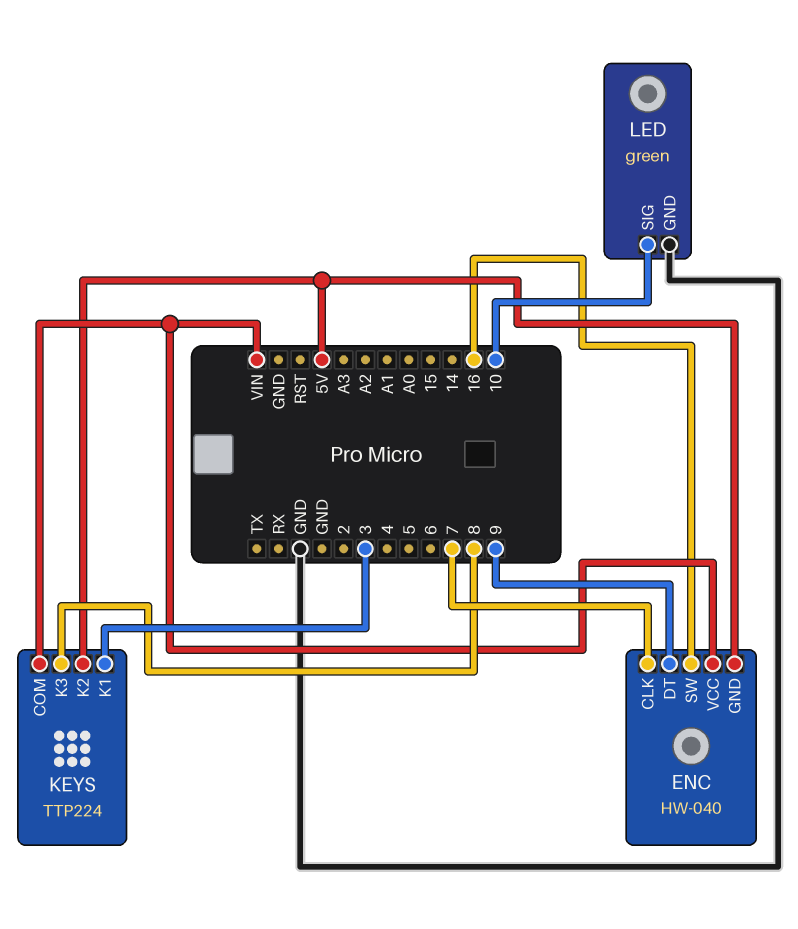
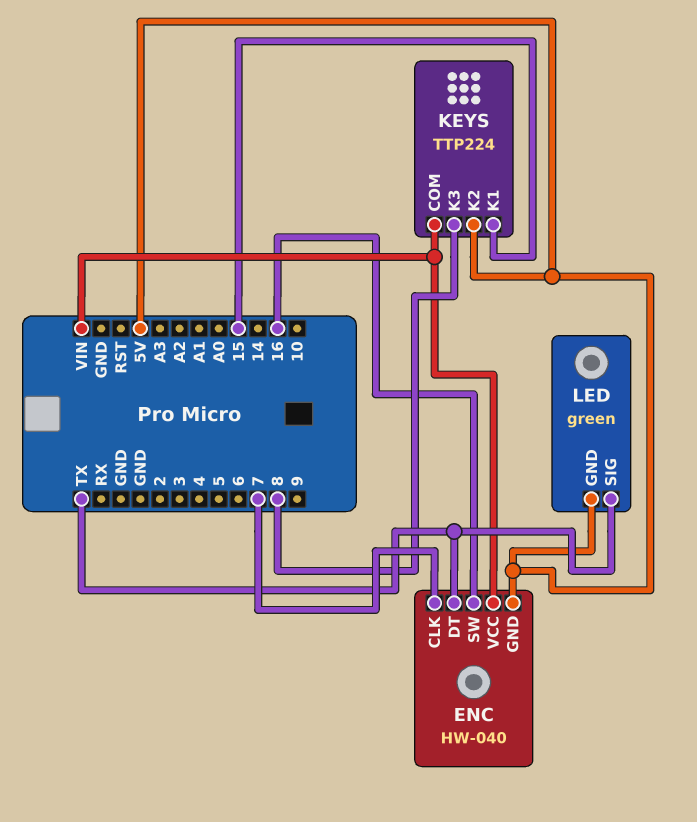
ENC pin DT: 9 -> TX
KEYS pin K1: 3 -> 15
LED pin GND: GND -> 5V
LED pin SIG: 10 -> TX

